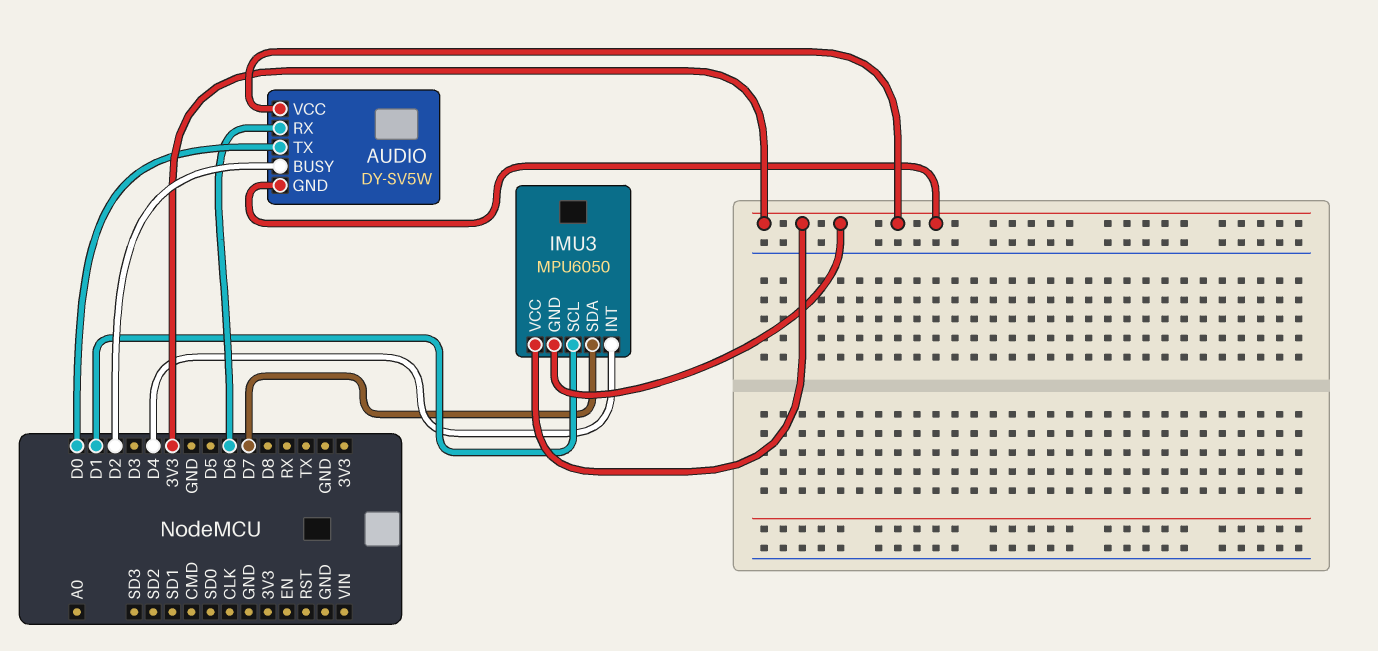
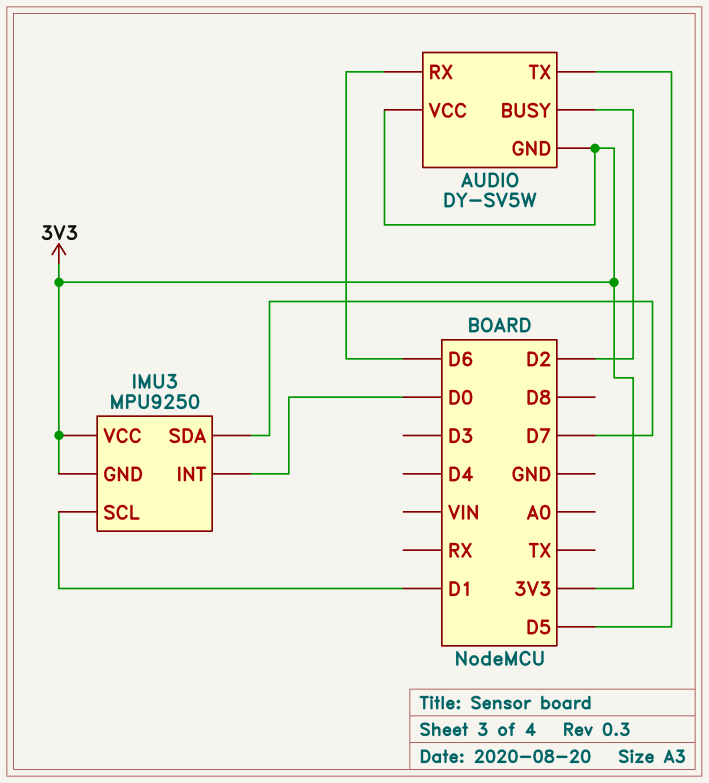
AUDIO pin TX: D0 -> D5
IMU3: MPU6050 -> MPU9250
IMU3 pin INT: D4 -> D0

